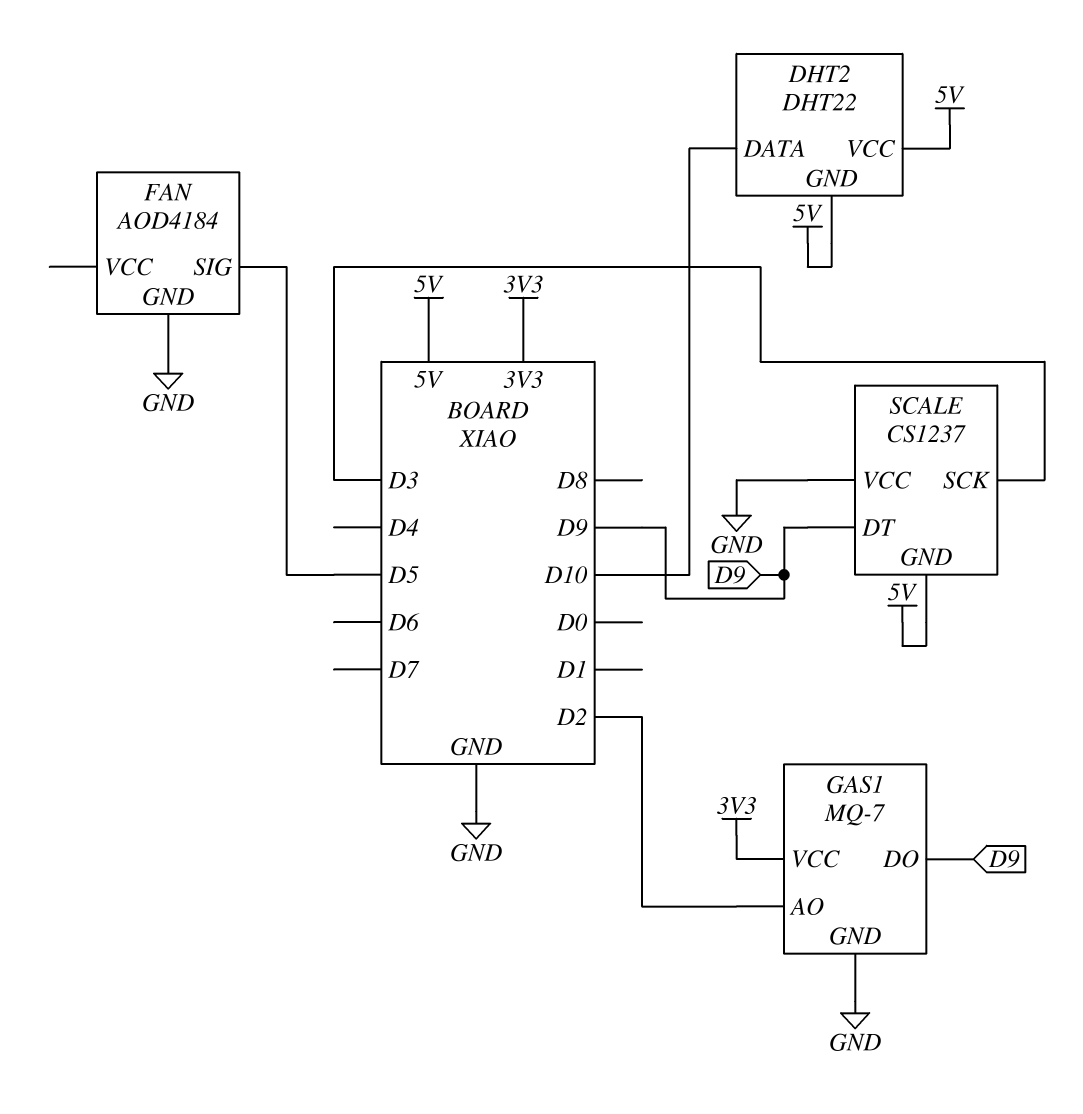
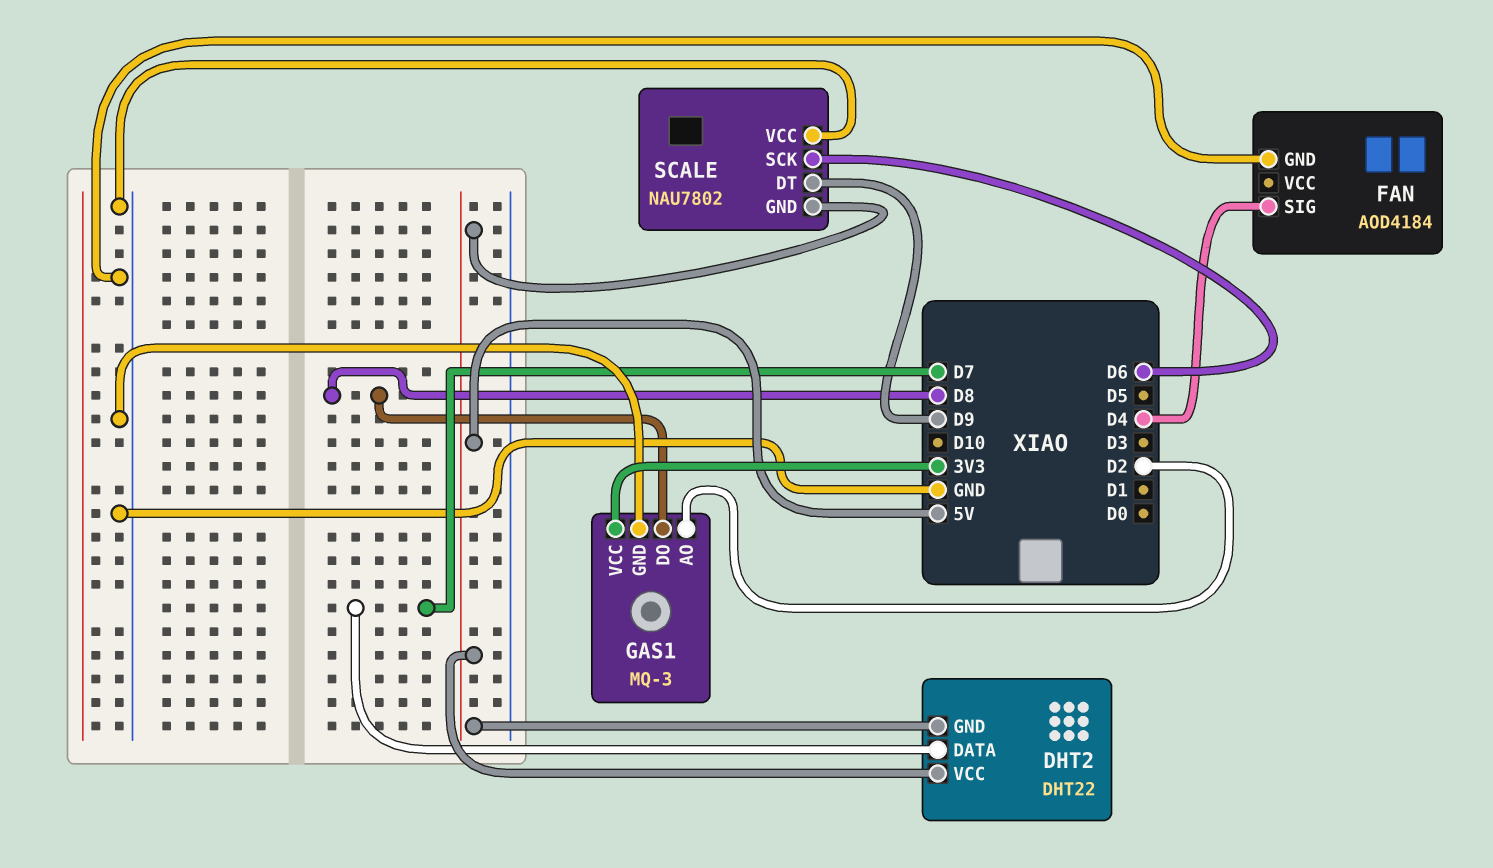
DHT2 pin DATA: D10 -> D7
FAN pin SIG: D5 -> D4
GAS1: MQ-7 -> MQ-3
GAS1 pin DO: D9 -> D8
SCALE: CS1237 -> NAU7802
SCALE pin SCK: D3 -> D6

